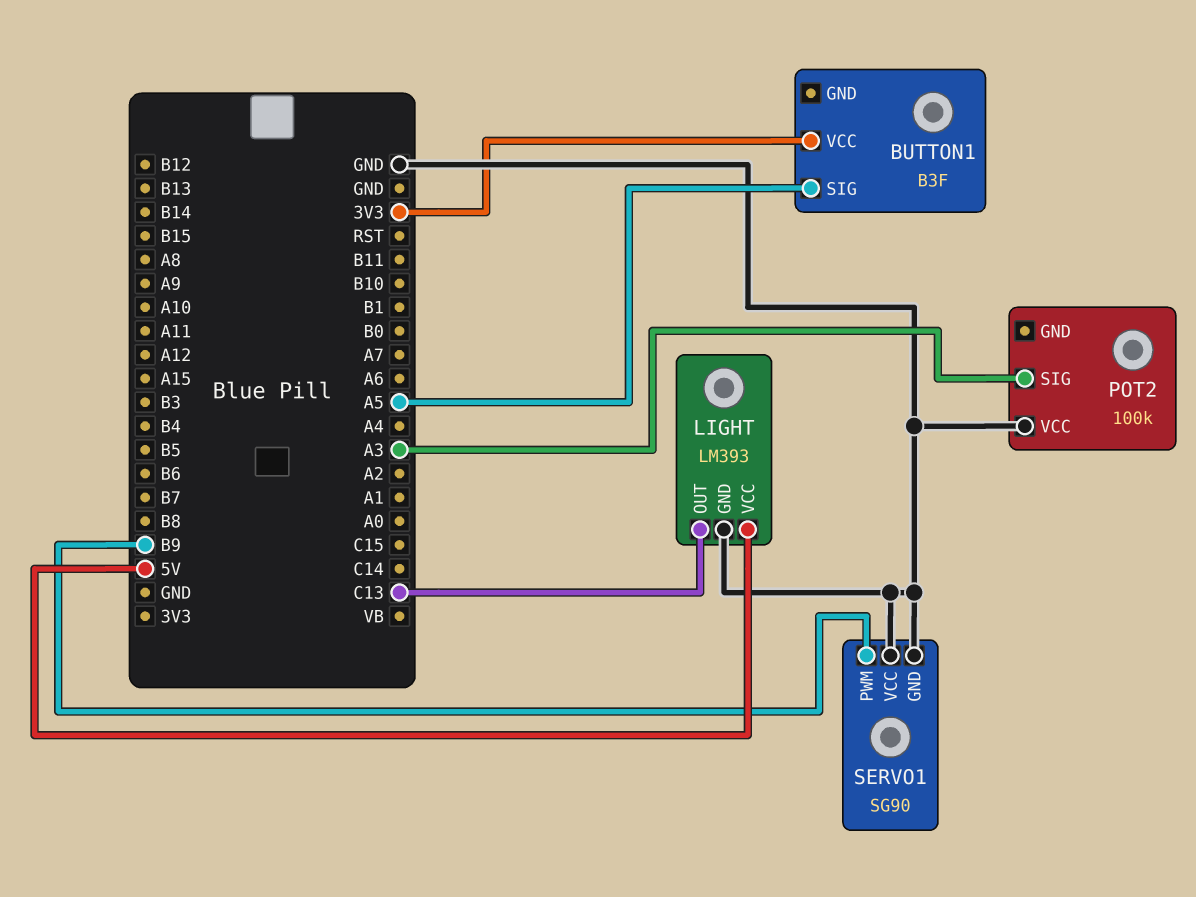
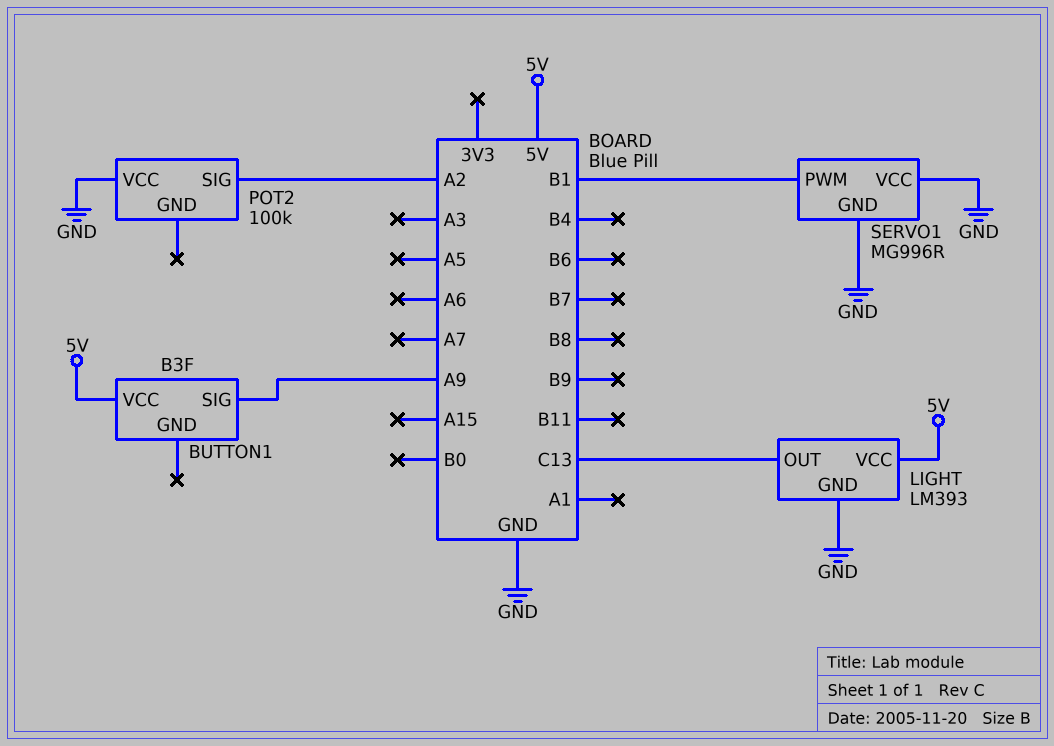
BUTTON1 pin SIG: A5 -> A9
BUTTON1 pin VCC: 3V3 -> 5V
POT2 pin SIG: A3 -> A2
SERVO1: SG90 -> MG996R
SERVO1 pin PWM: B9 -> B1

